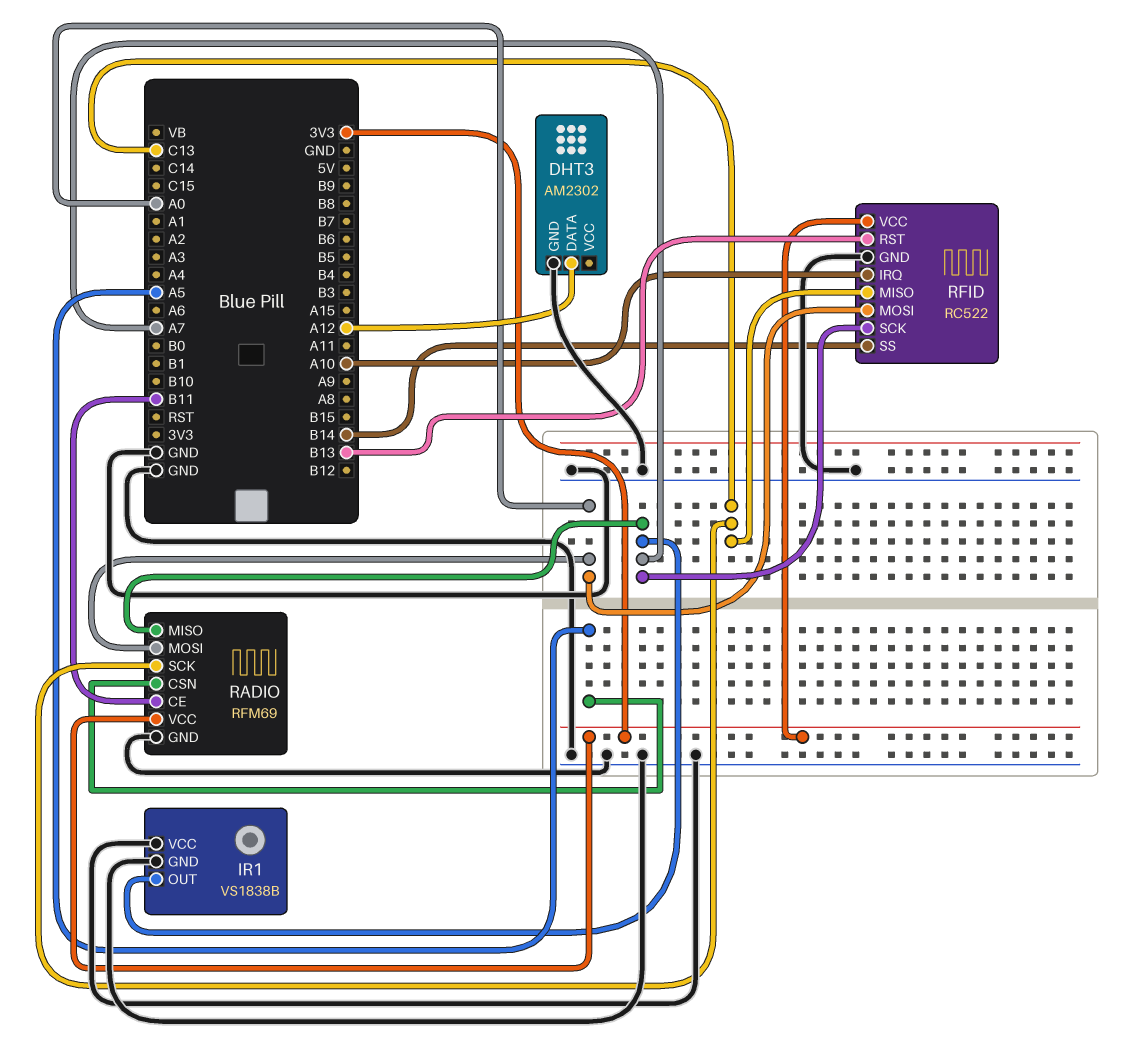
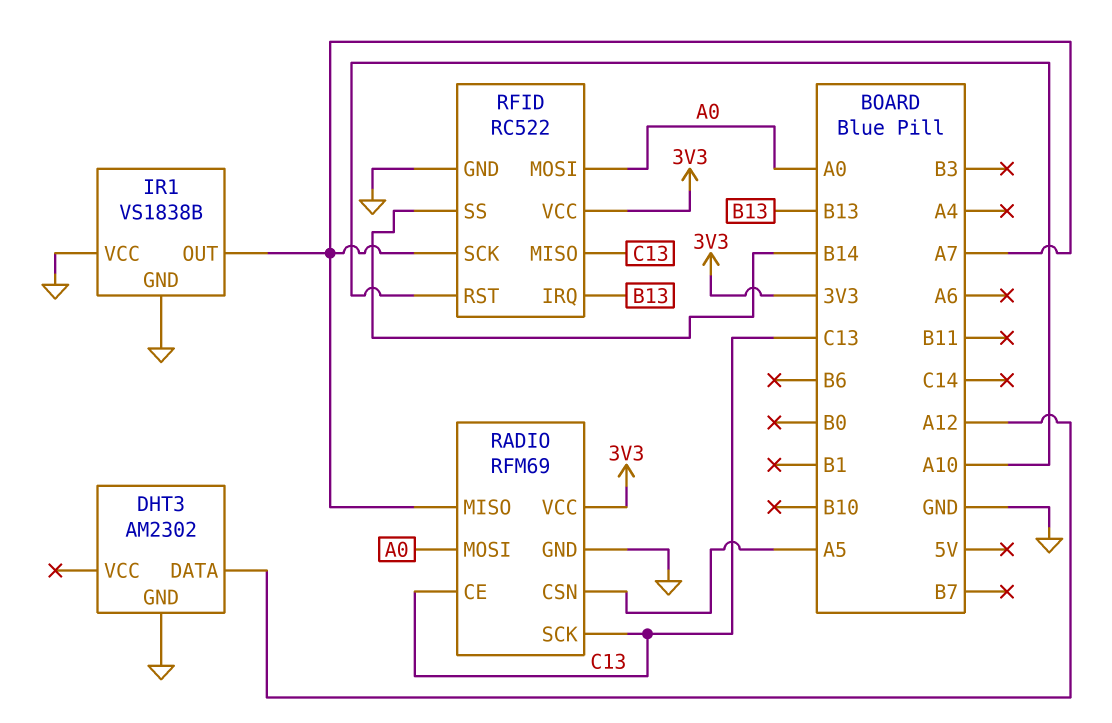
RADIO pin CE: B11 -> C13
RFID pin IRQ: A10 -> B13
RFID pin RST: B13 -> A10

